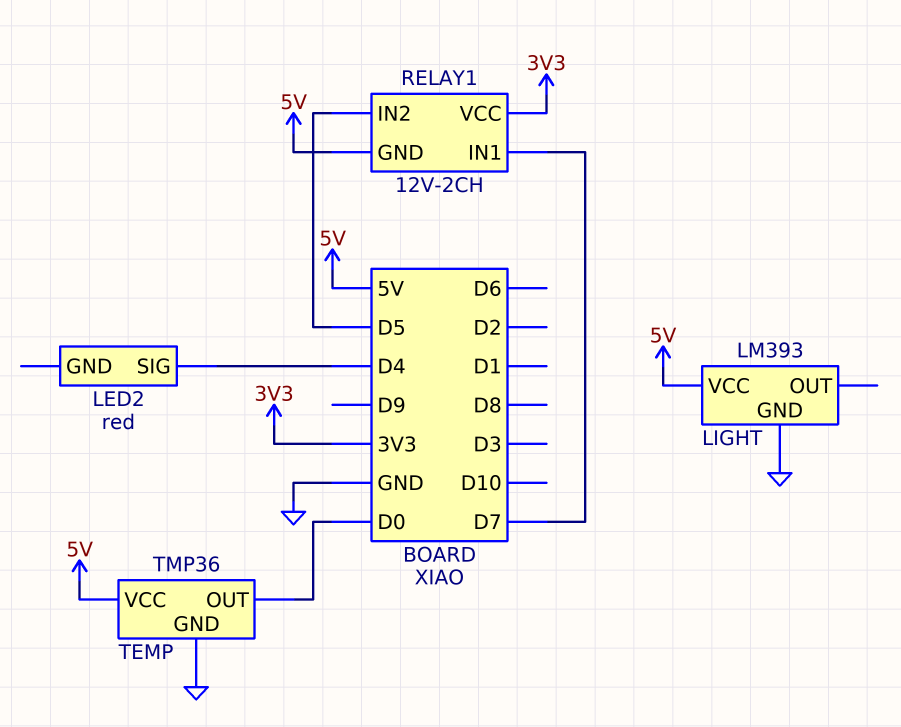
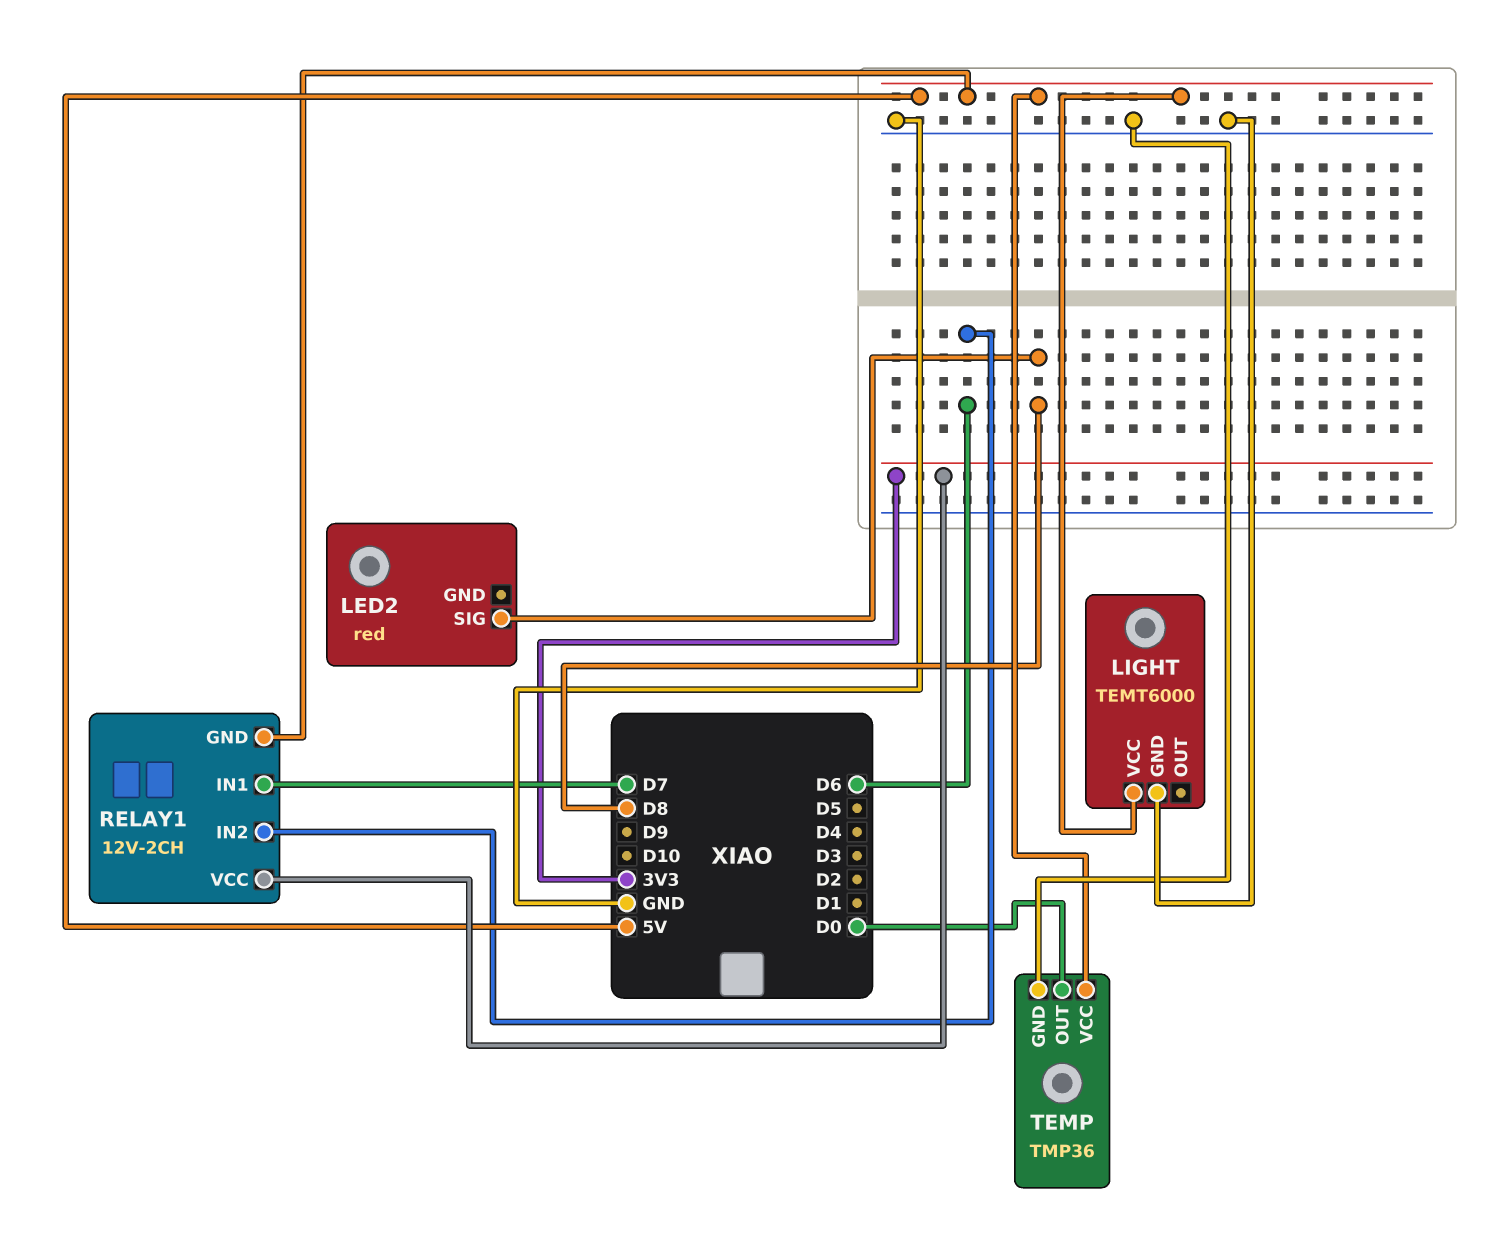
LED2 pin SIG: D4 -> D8
LIGHT: LM393 -> TEMT6000
RELAY1 pin IN2: D5 -> D6

